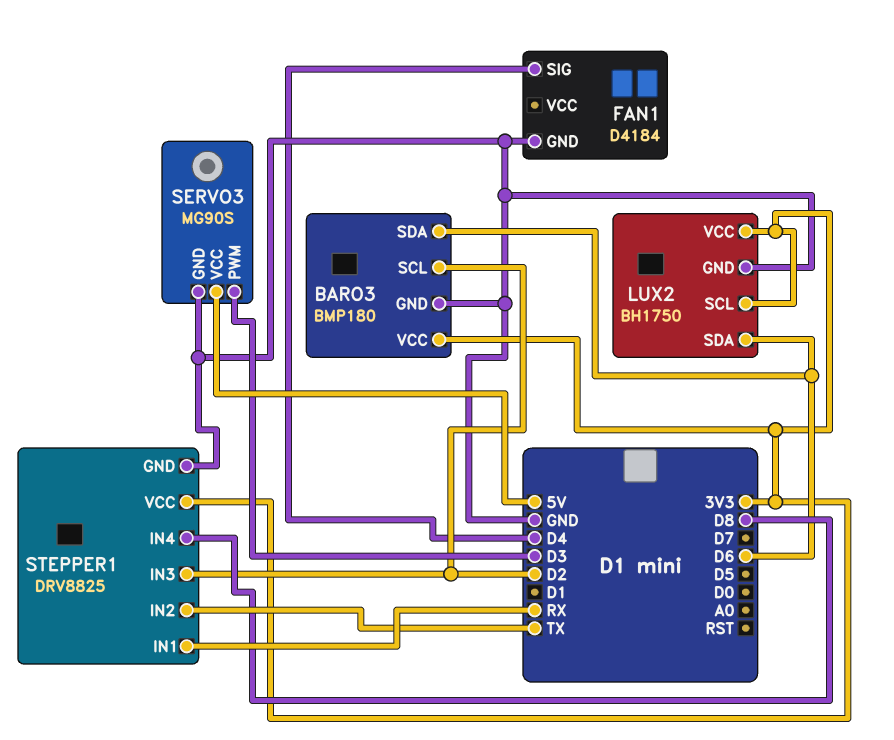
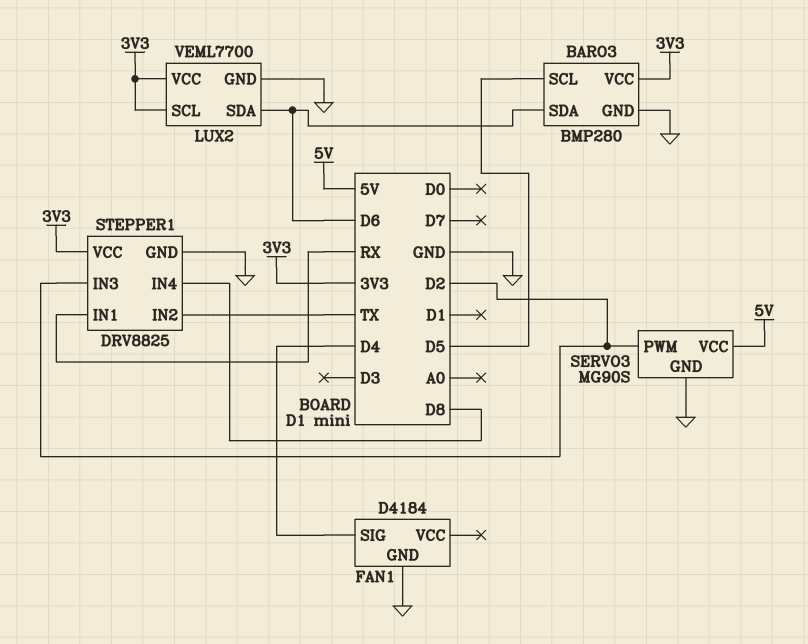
BARO3: BMP180 -> BMP280
BARO3 pin SCL: D2 -> D5
LUX2: BH1750 -> VEML7700
SERVO3 pin PWM: D3 -> D2

